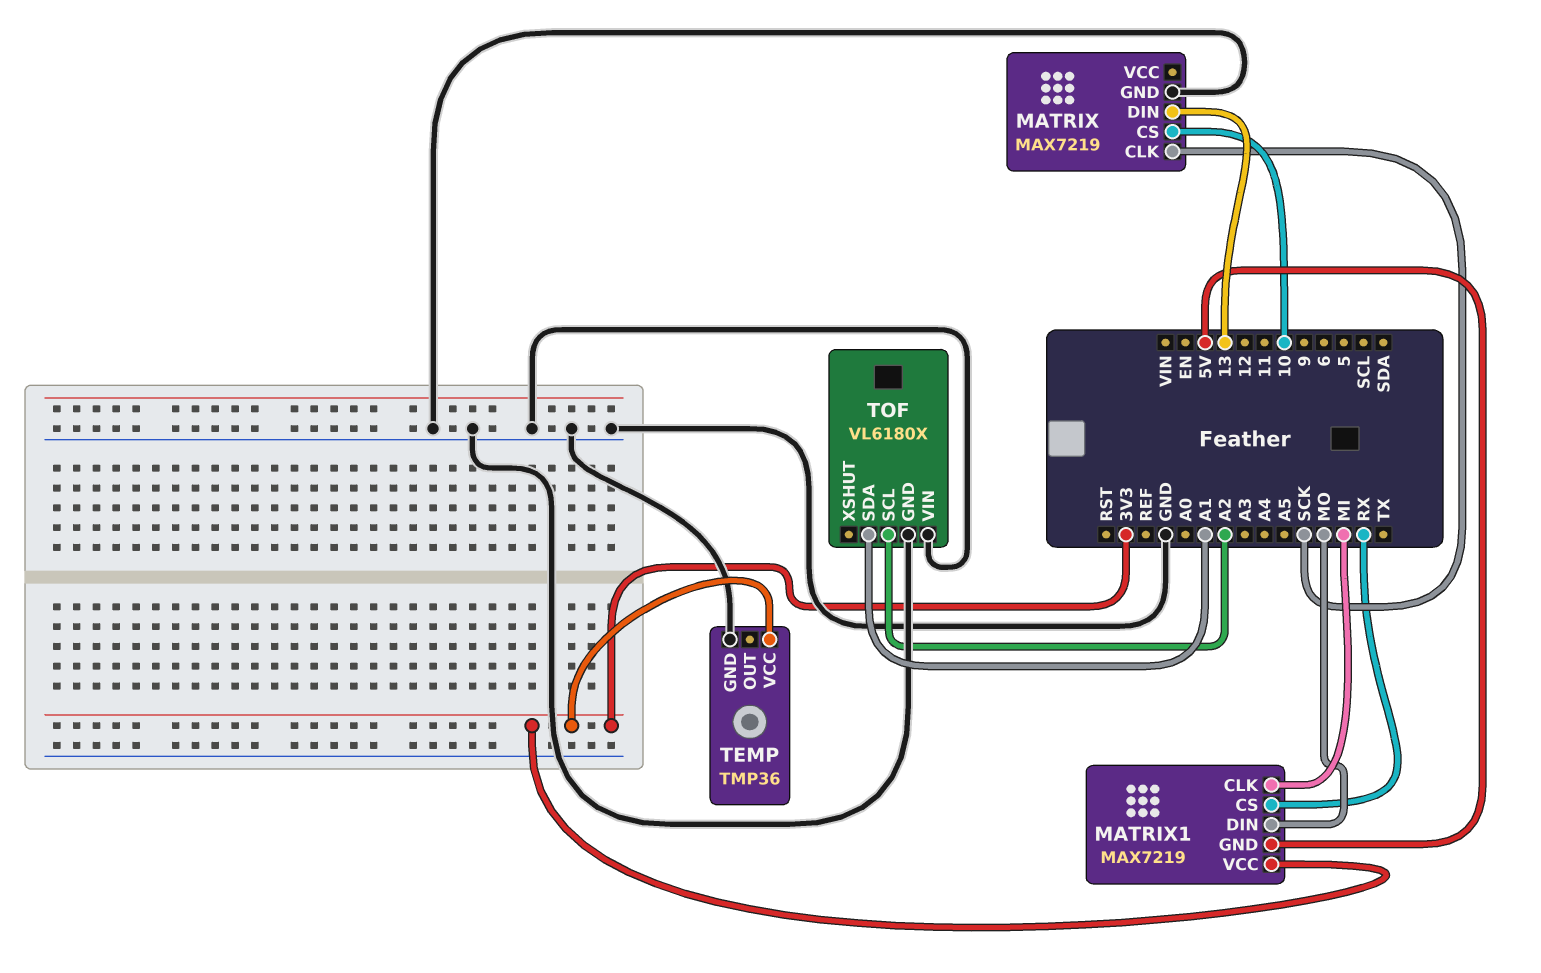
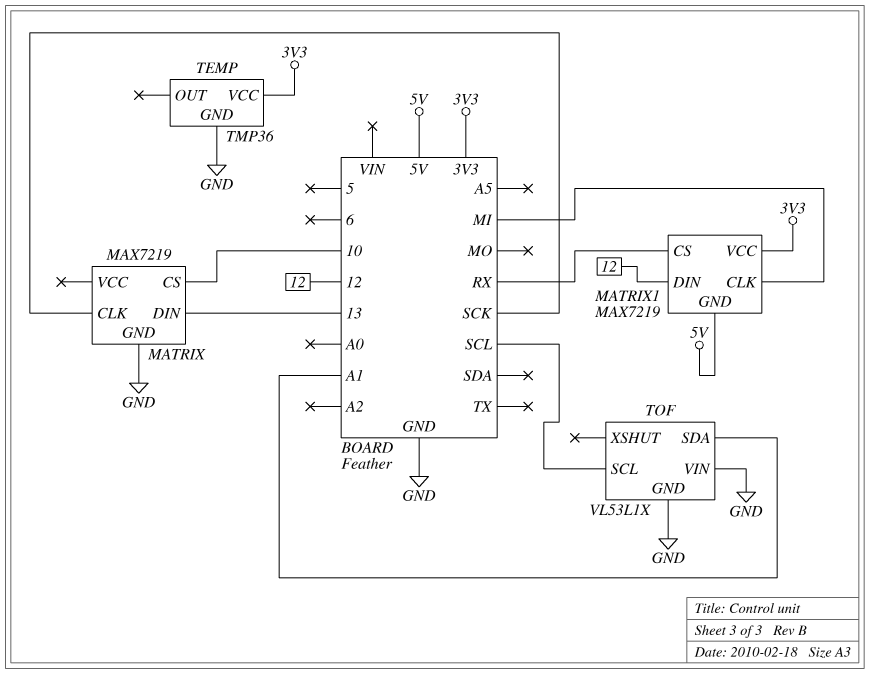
MATRIX1 pin DIN: MO -> 12
TOF: VL6180X -> VL53L1X
TOF pin SCL: A2 -> SCL

